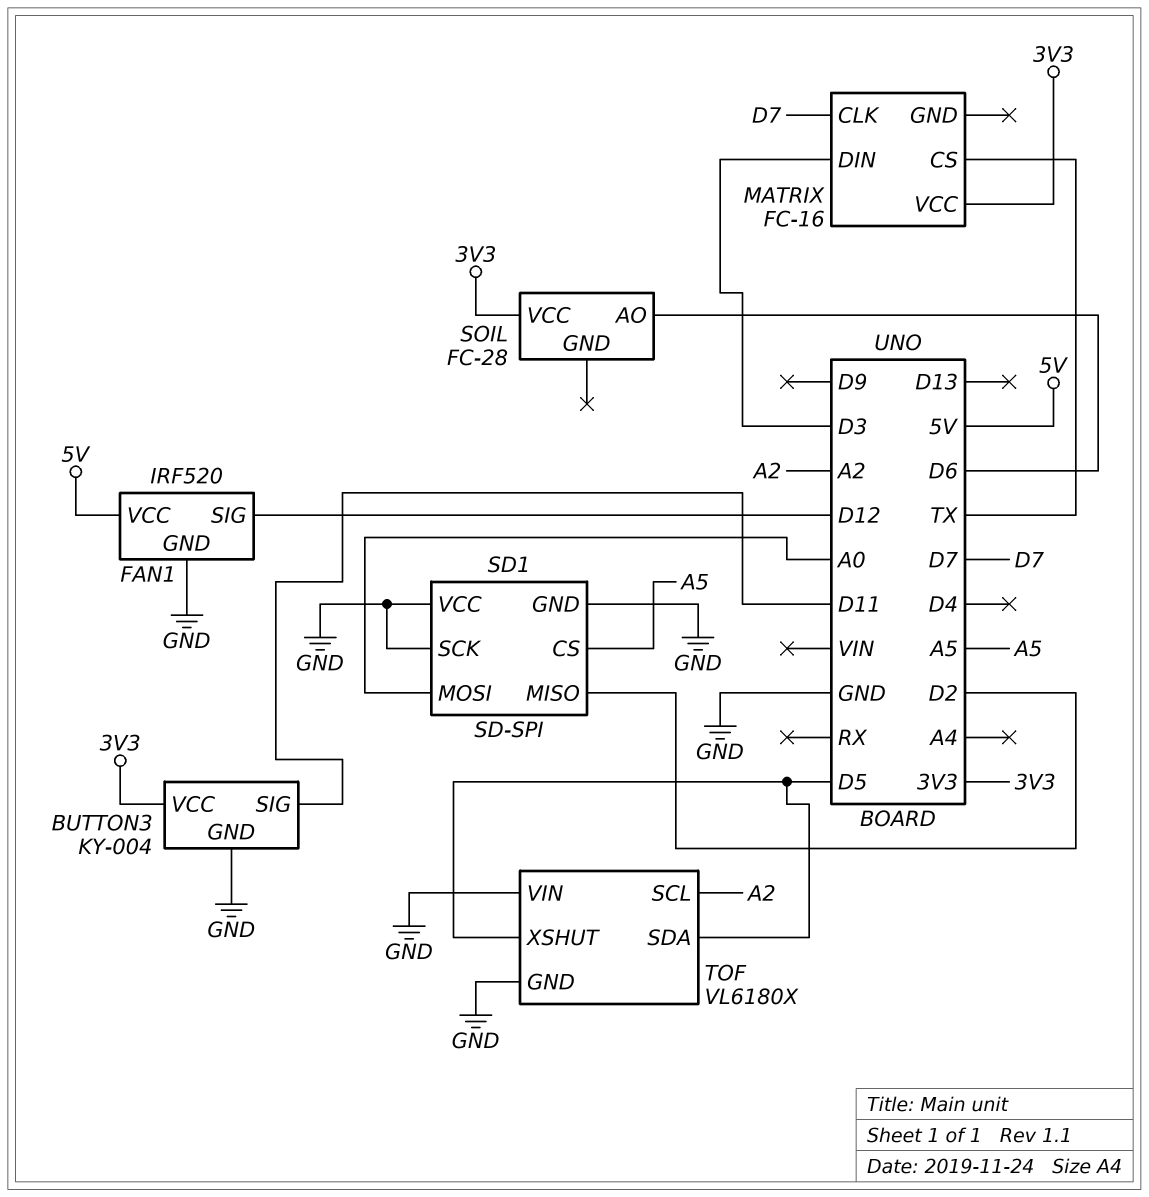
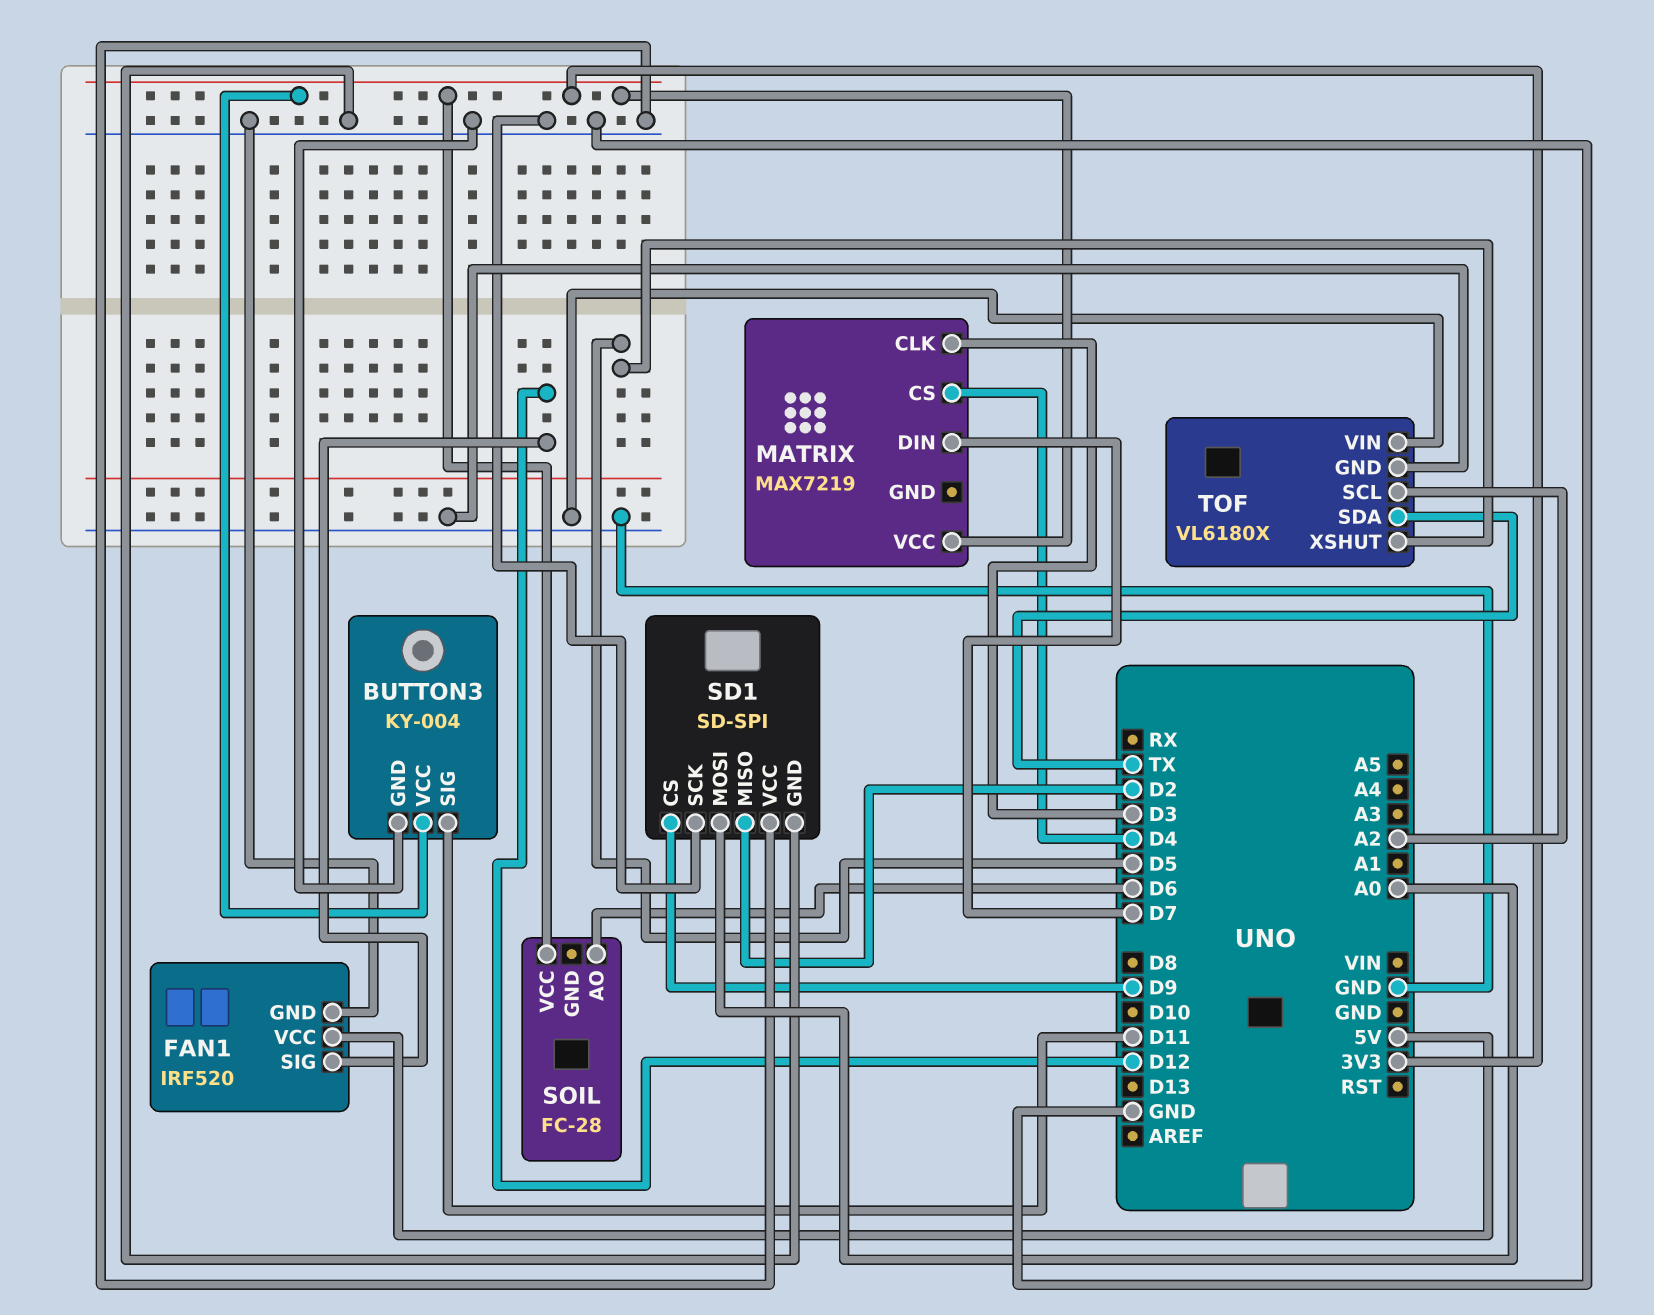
MATRIX: FC-16 -> MAX7219
MATRIX pin CLK: D7 -> D3
MATRIX pin CS: TX -> D4
MATRIX pin DIN: D3 -> D7
SD1 pin CS: A5 -> D9
TOF pin SDA: D5 -> TX

